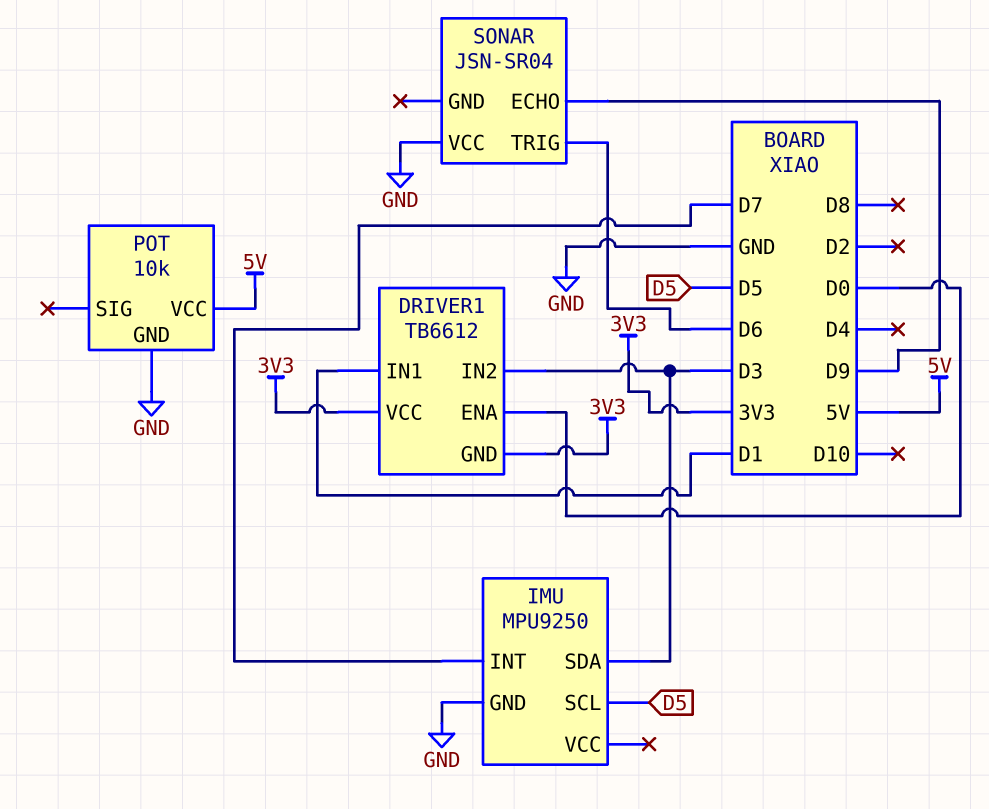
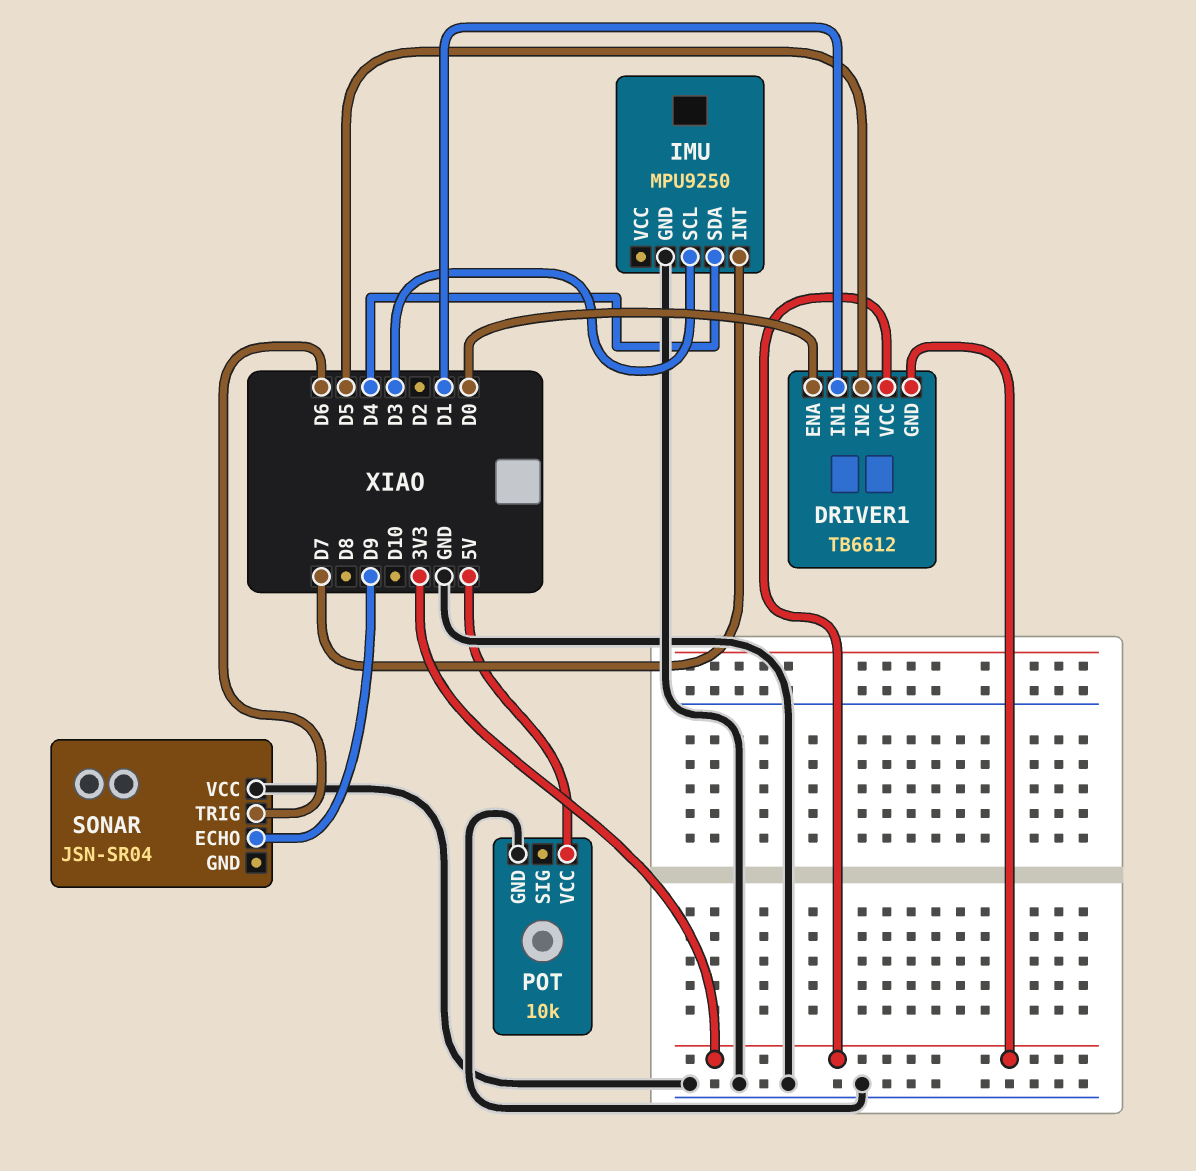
DRIVER1 pin IN2: D3 -> D5
IMU pin SCL: D5 -> D3
IMU pin SDA: D3 -> D4

